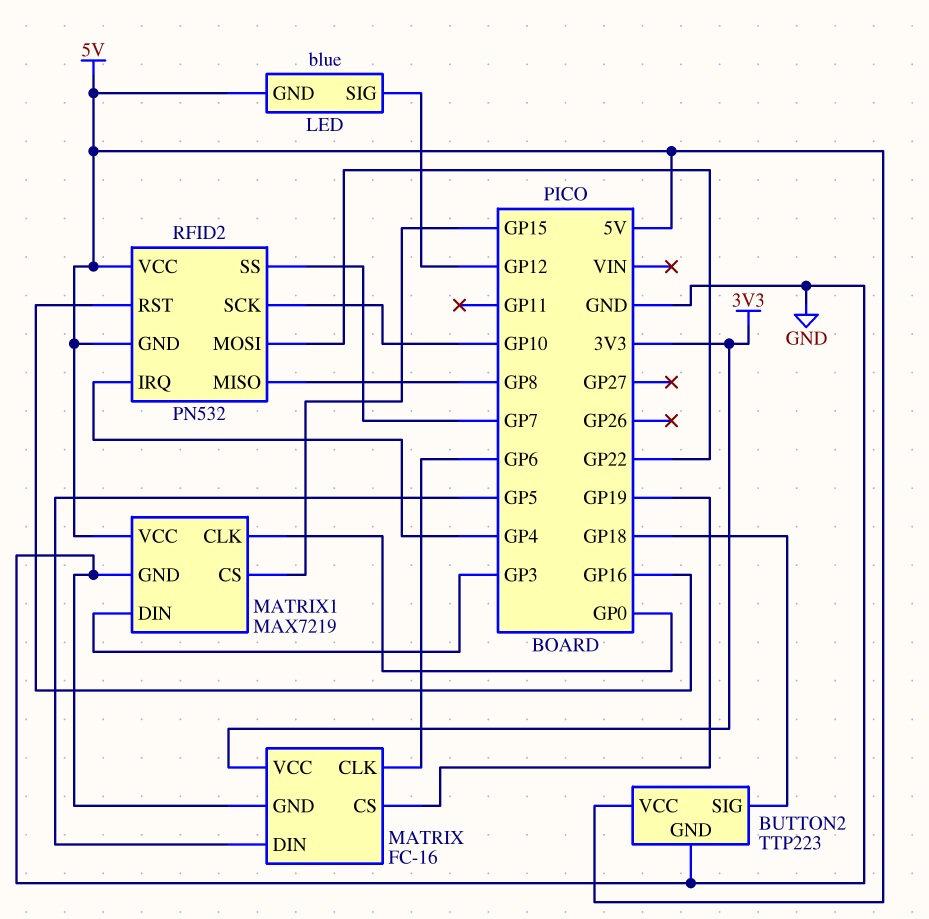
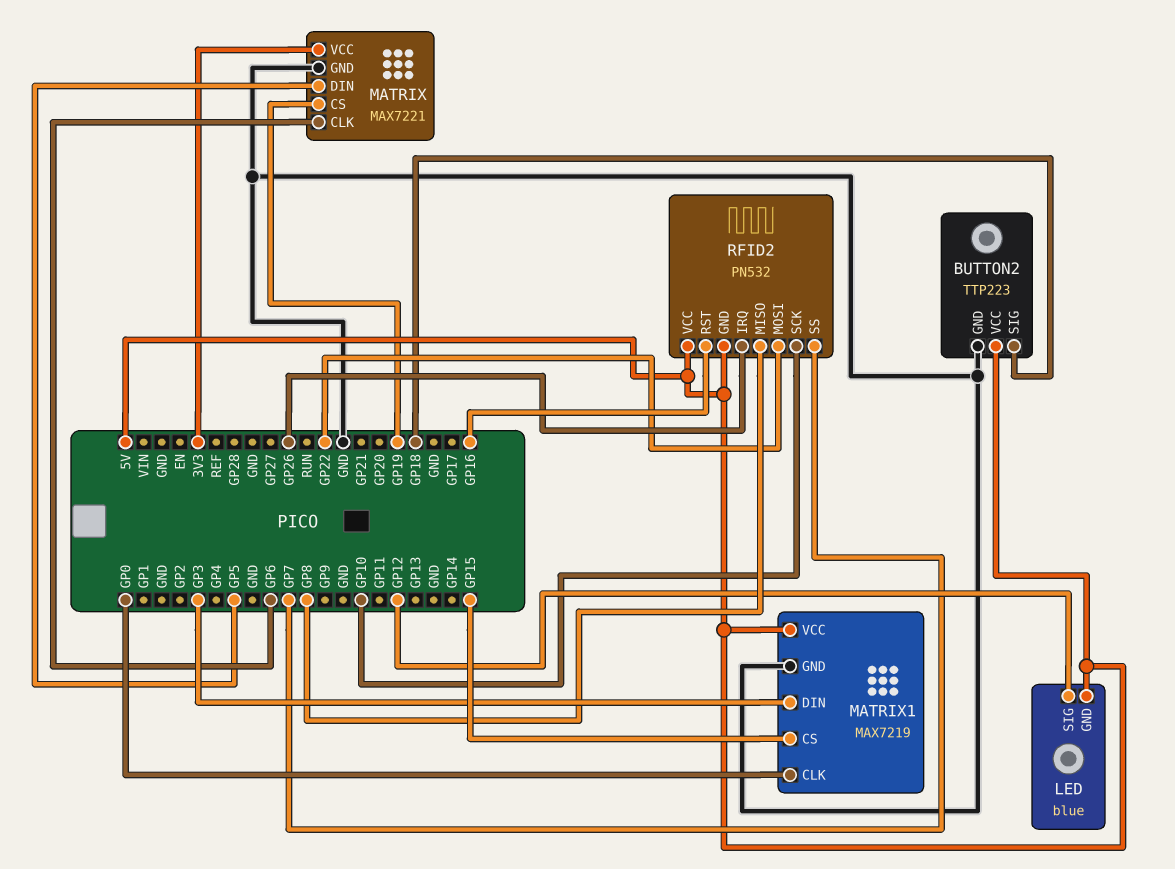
MATRIX: FC-16 -> MAX7221
RFID2 pin IRQ: GP4 -> GP26

